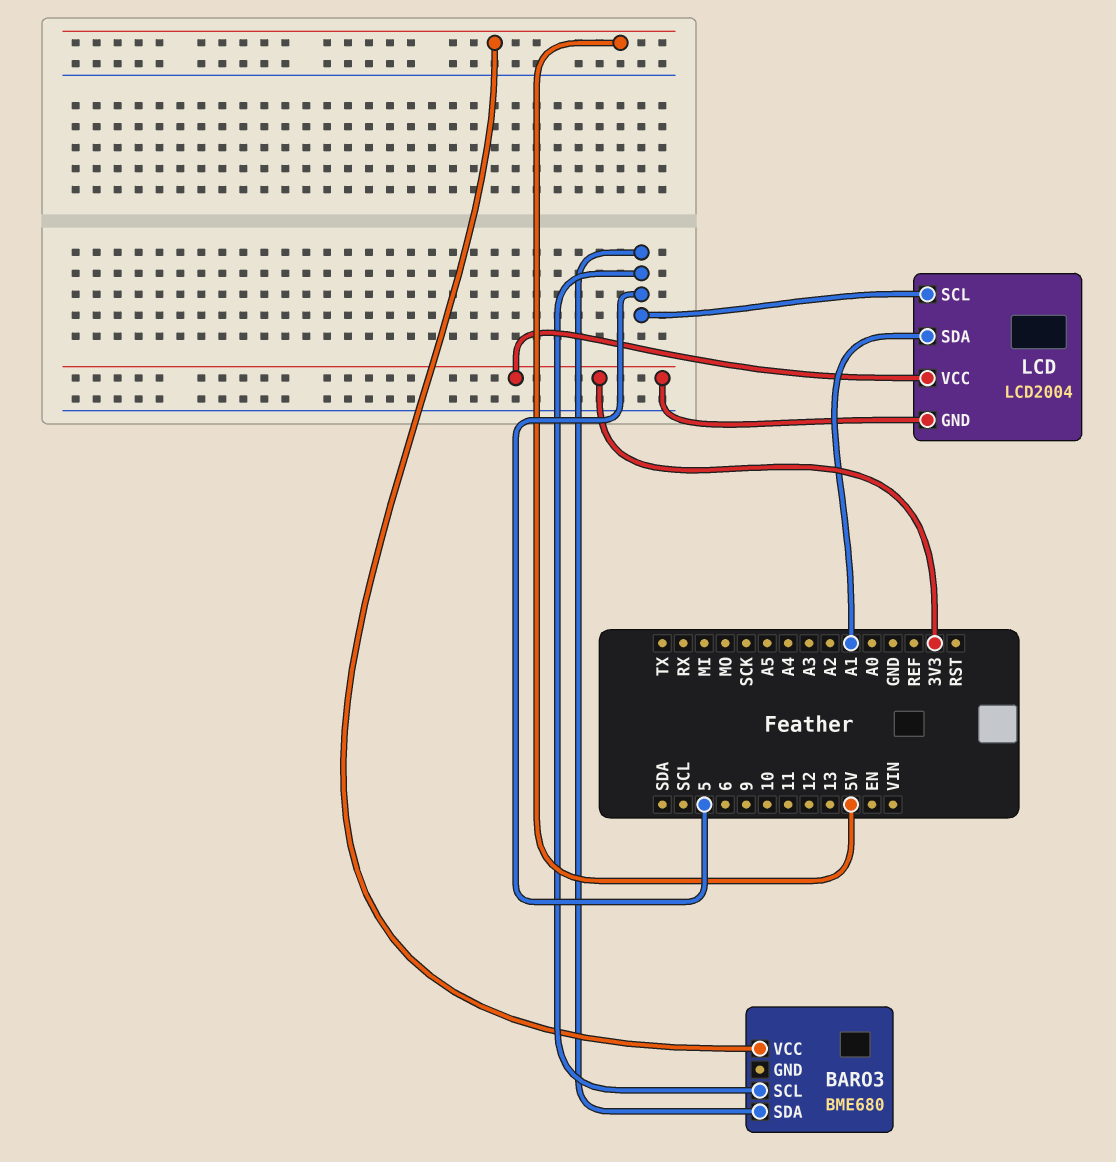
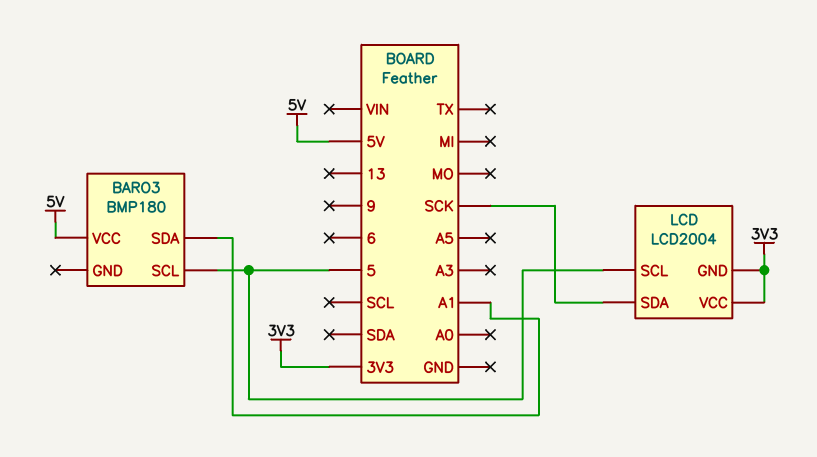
BARO3: BME680 -> BMP180
BARO3 pin SDA: 5 -> A1
LCD pin SDA: A1 -> SCK

